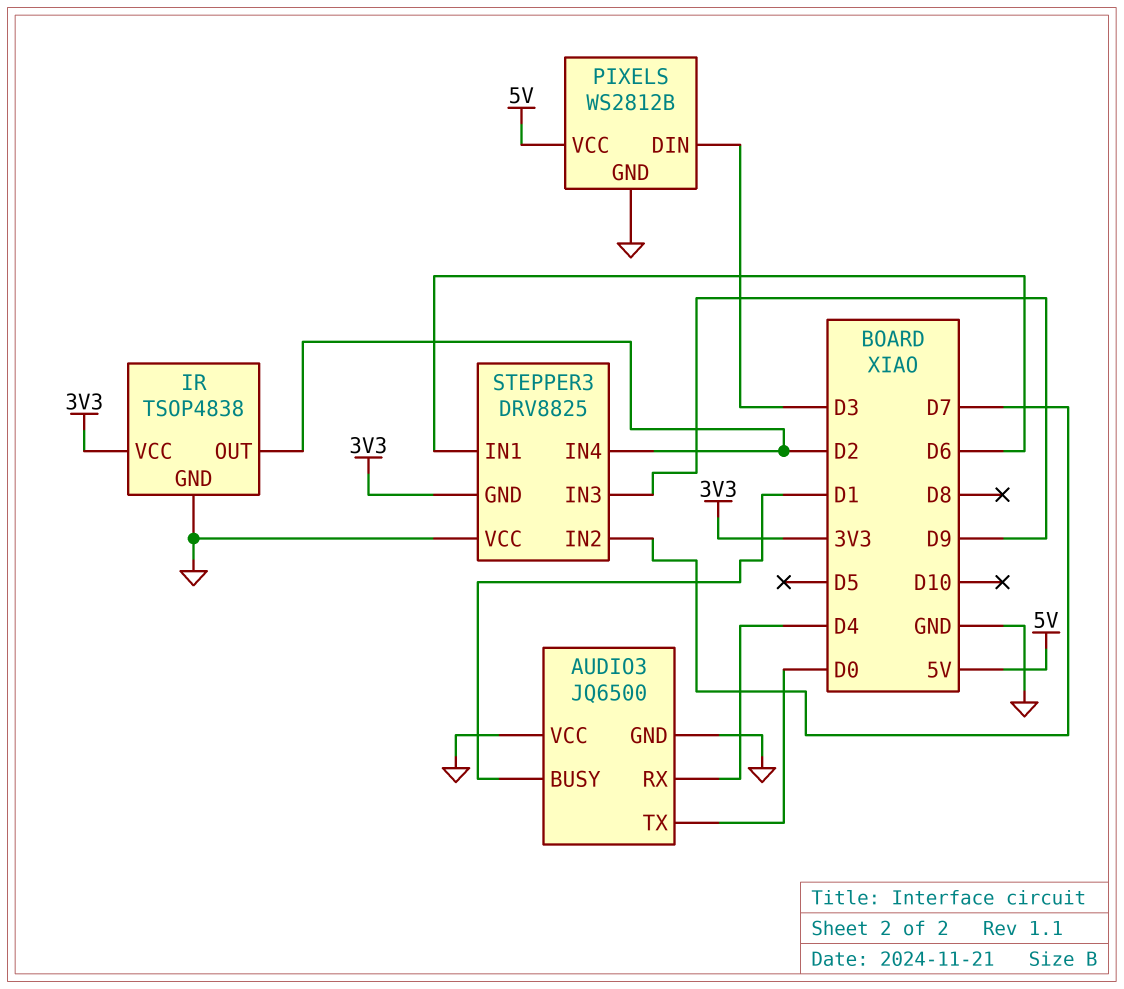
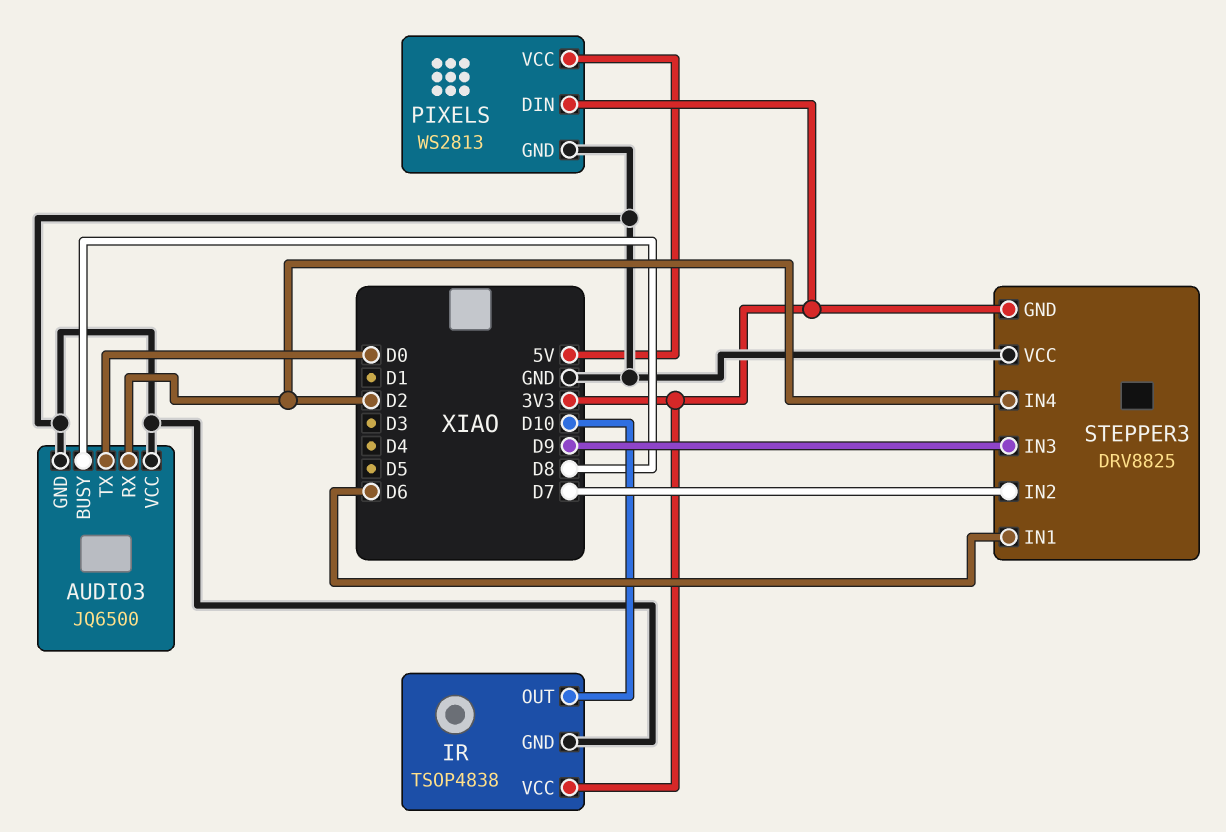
AUDIO3 pin BUSY: D1 -> D8
AUDIO3 pin RX: D4 -> D2
IR pin OUT: D2 -> D10
PIXELS: WS2812B -> WS2813
PIXELS pin DIN: D3 -> 3V3

